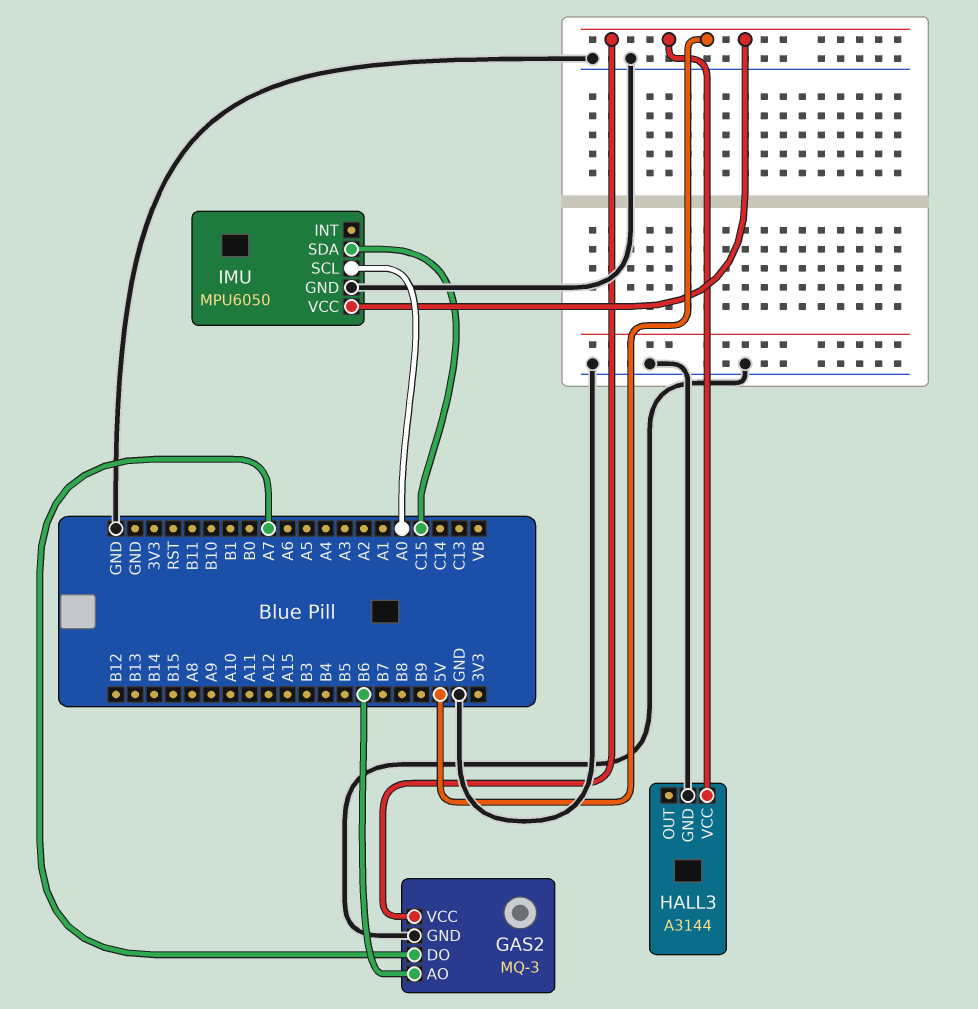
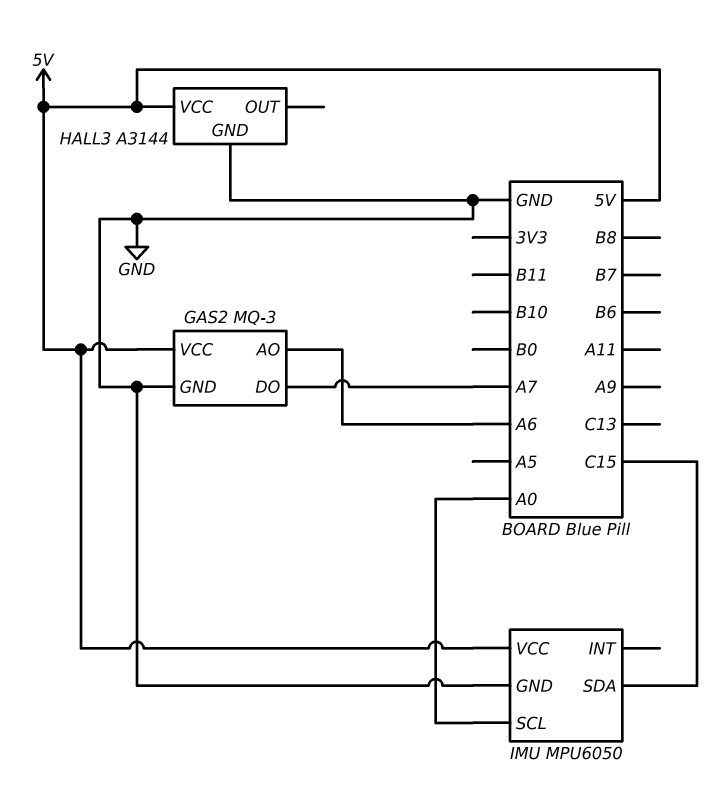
GAS2 pin AO: B6 -> A6

